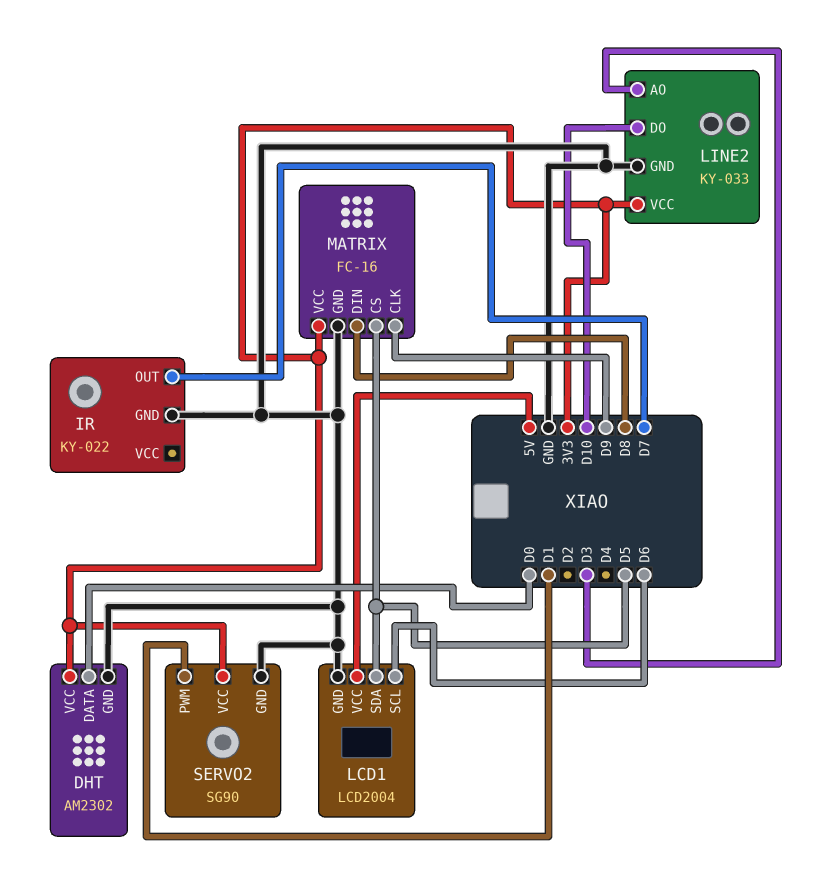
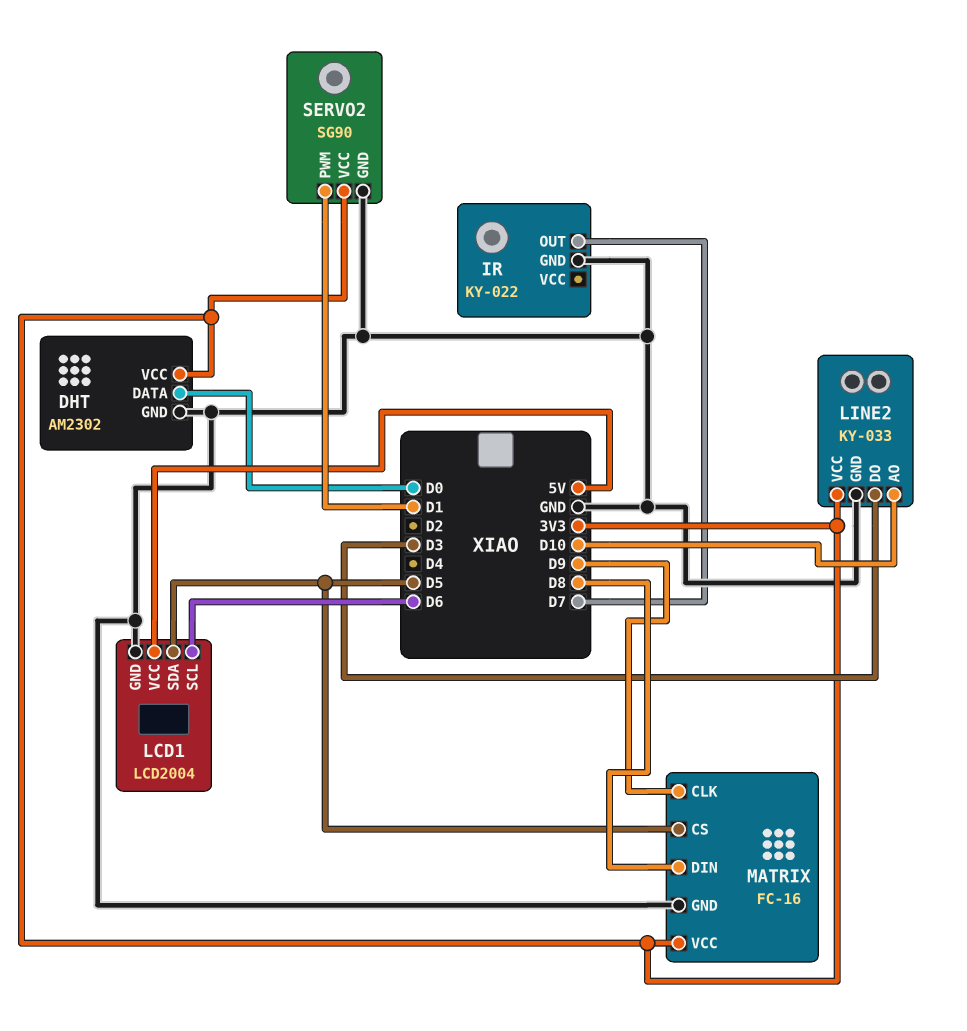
LINE2 pin AO: D3 -> D10
LINE2 pin DO: D10 -> D3

